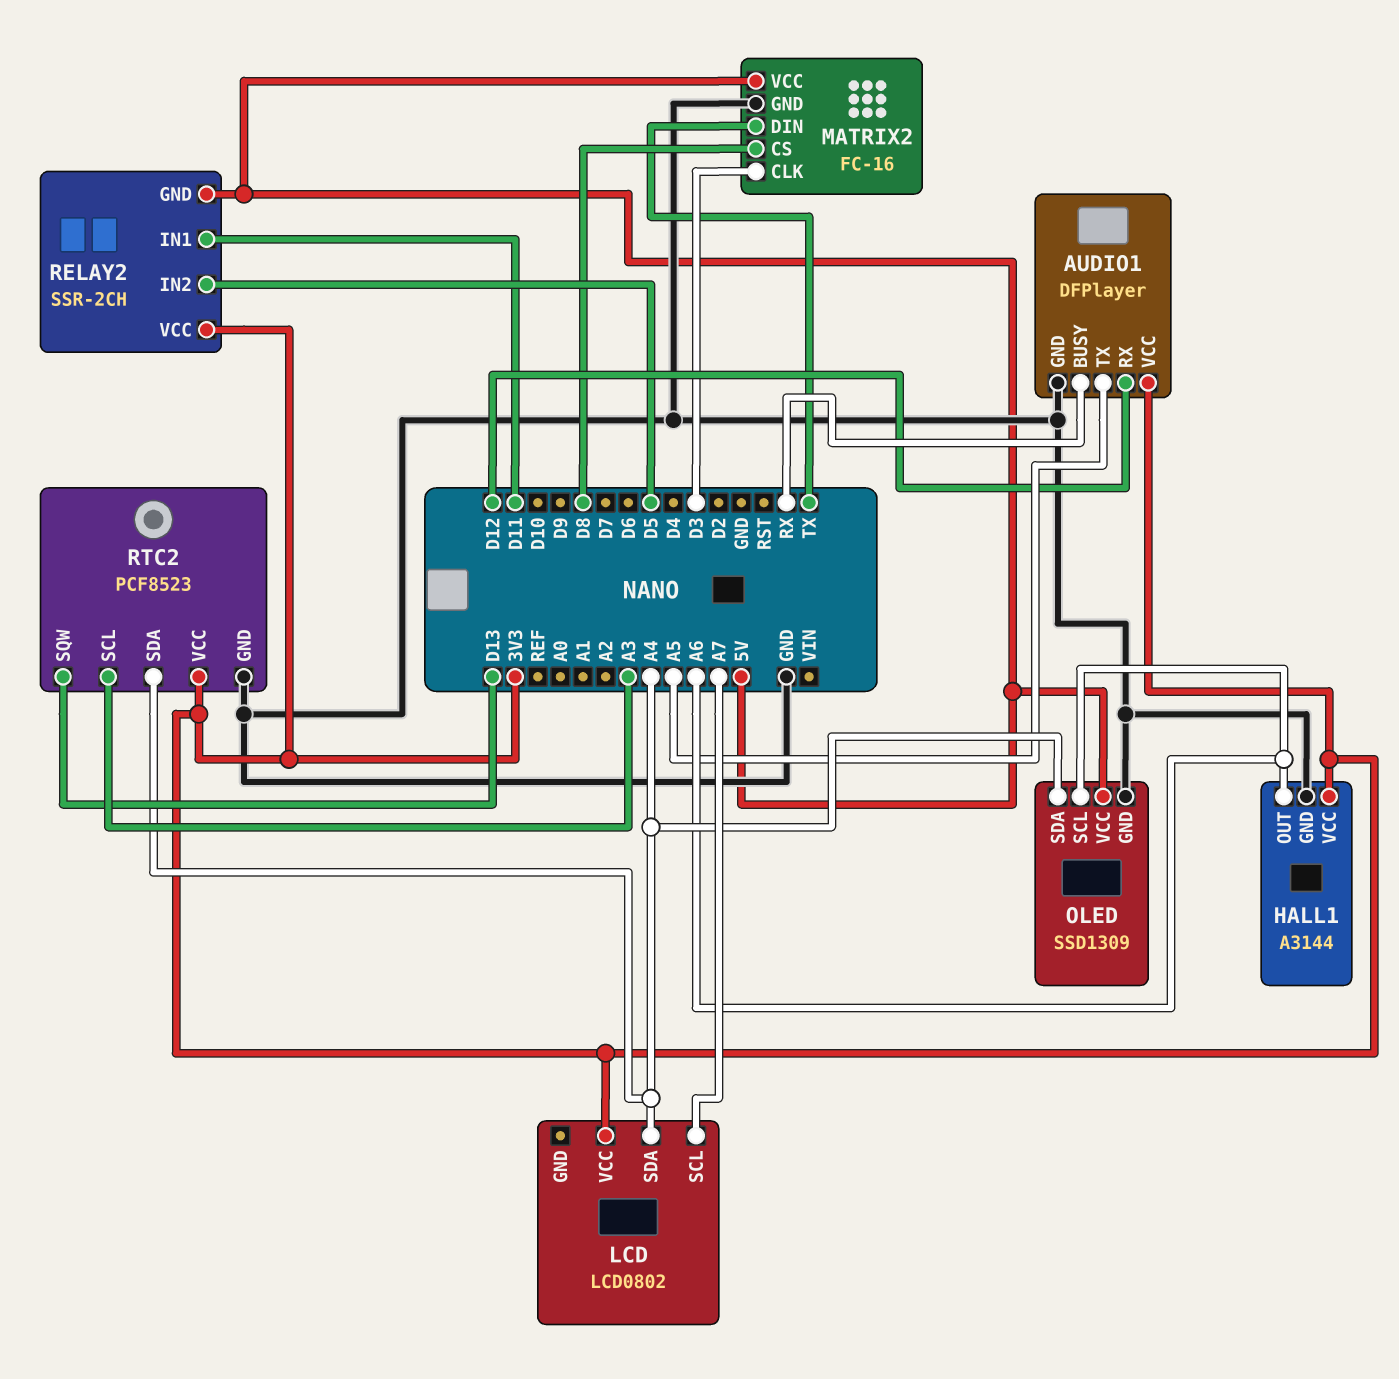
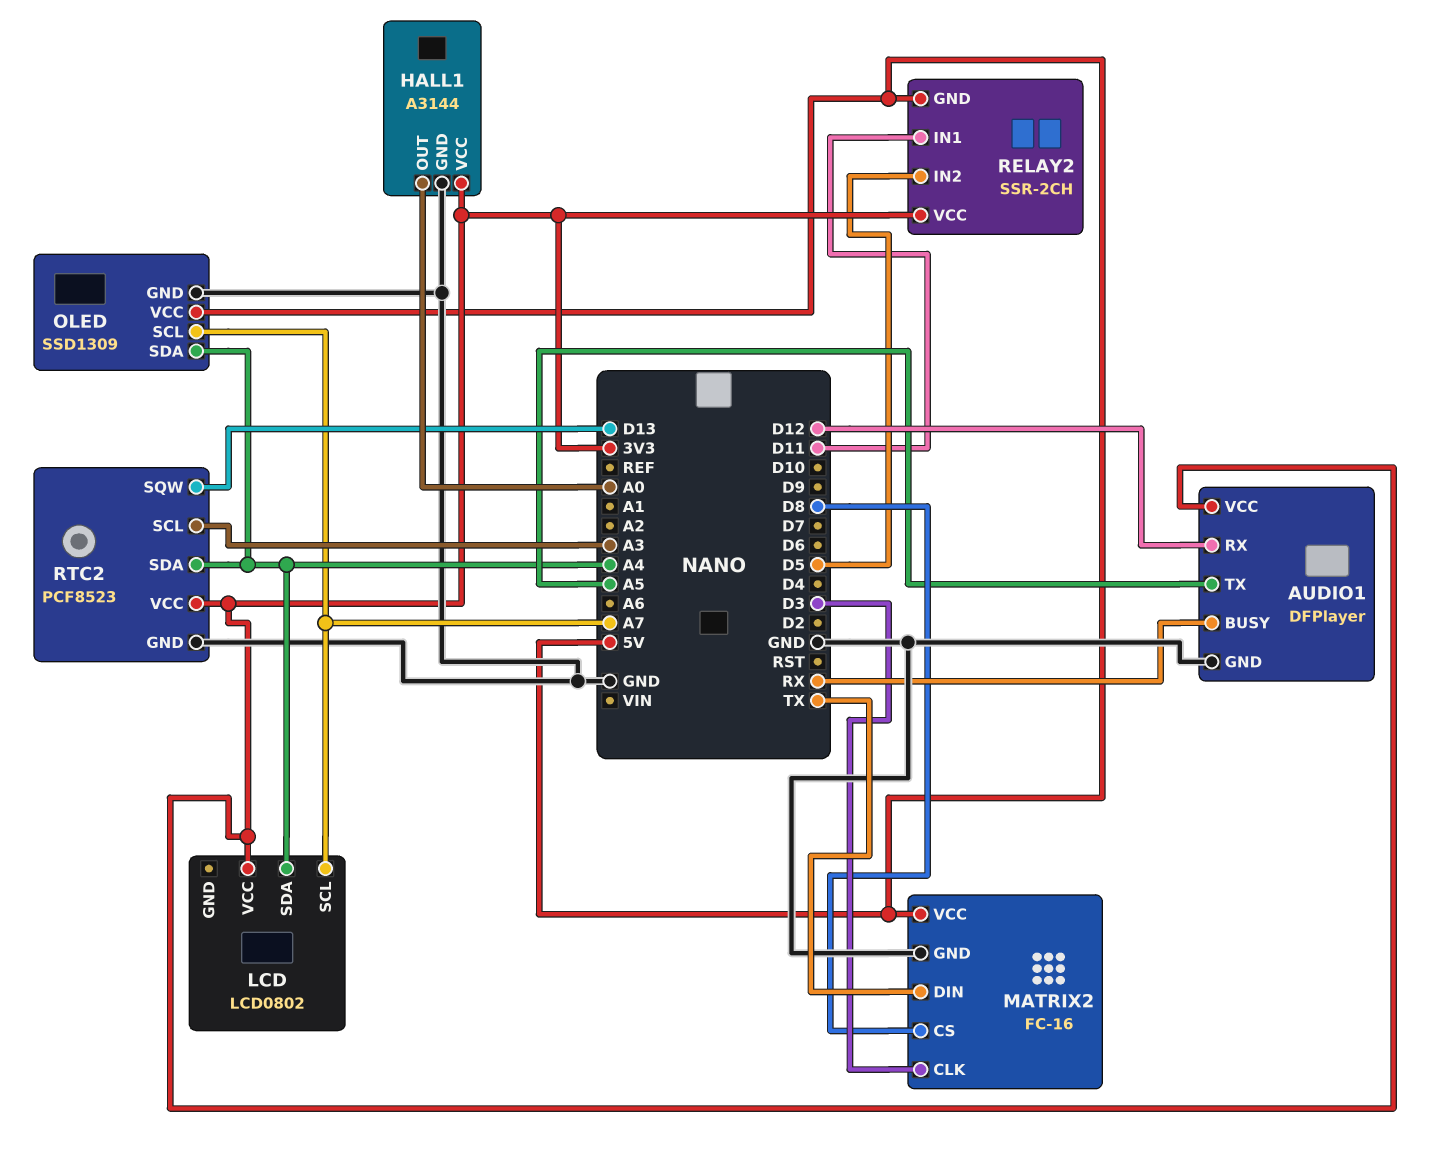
HALL1 pin OUT: A6 -> A0
OLED pin SCL: A6 -> A7

